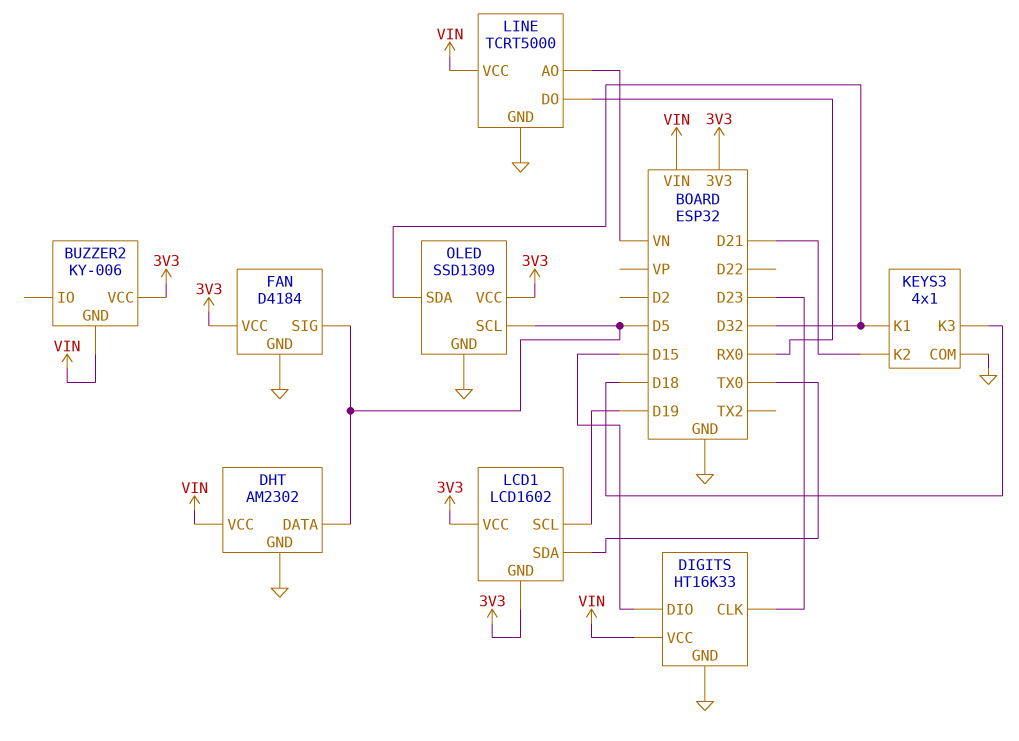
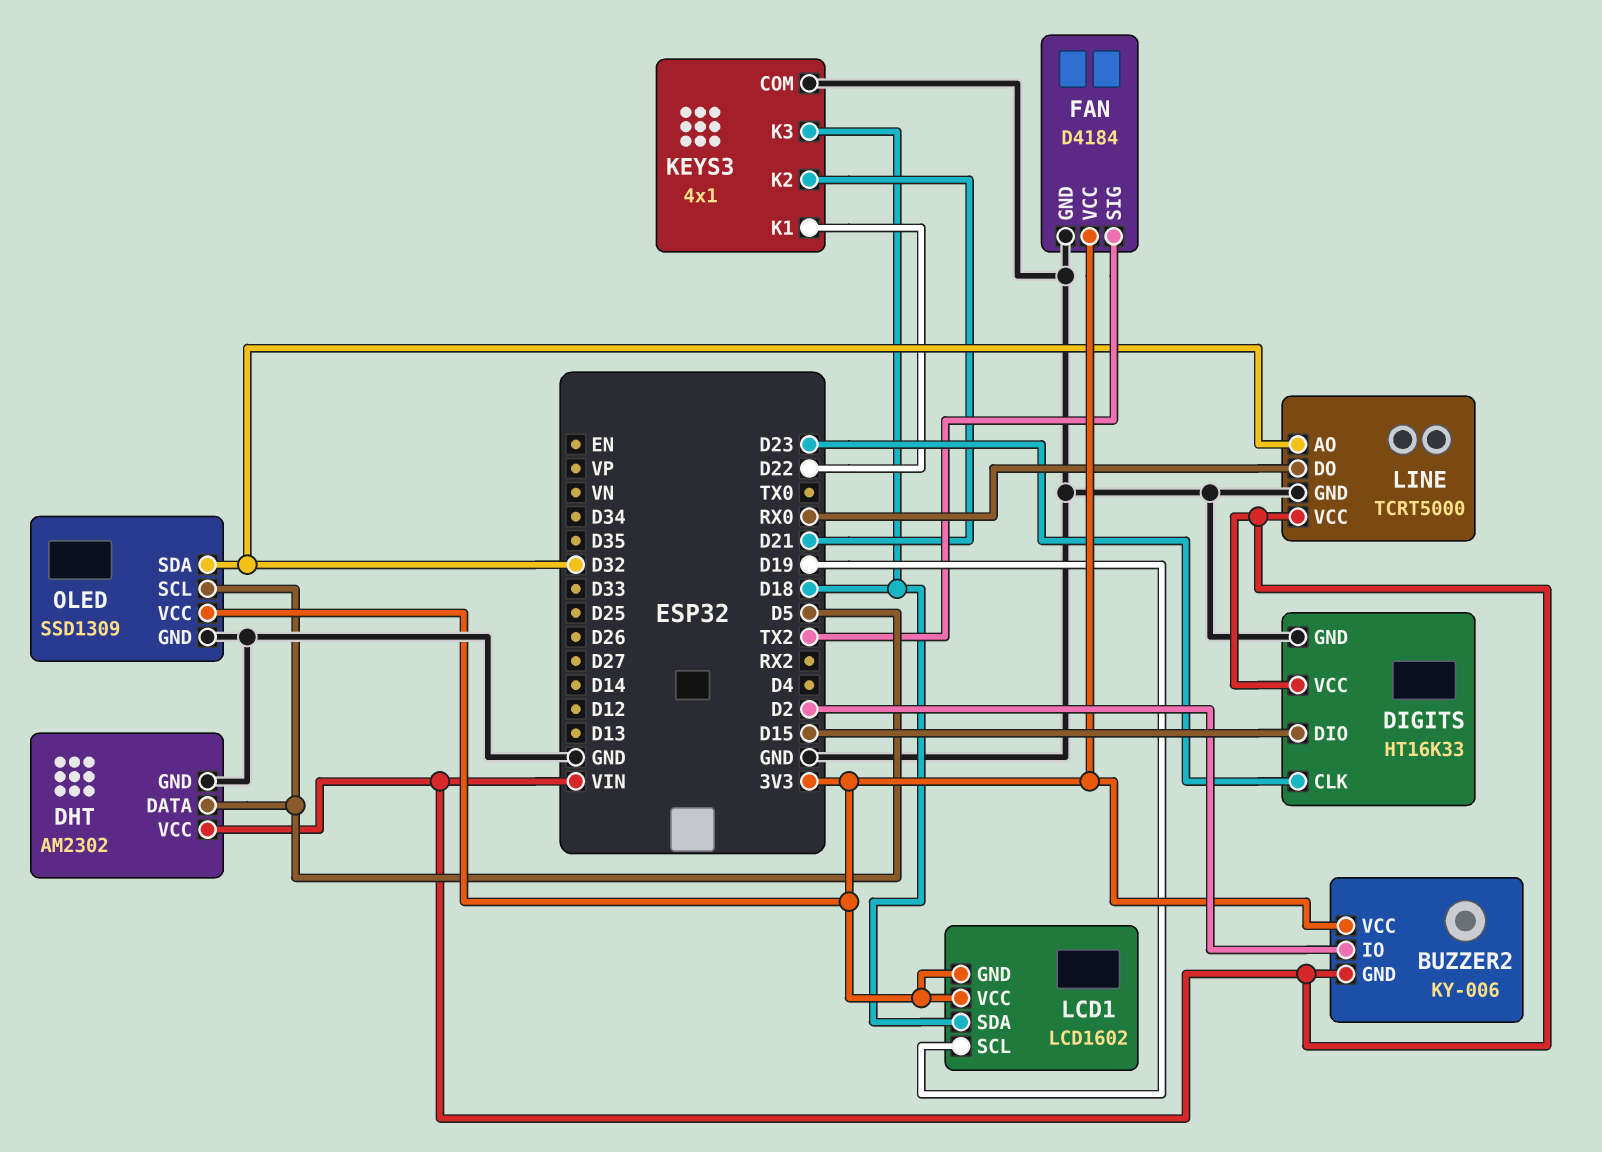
BUZZER2 pin IO: none -> D2
FAN pin SIG: D5 -> TX2
KEYS3 pin K1: D32 -> D22
LCD1 pin SDA: TX0 -> D18
LINE pin AO: VN -> D32

